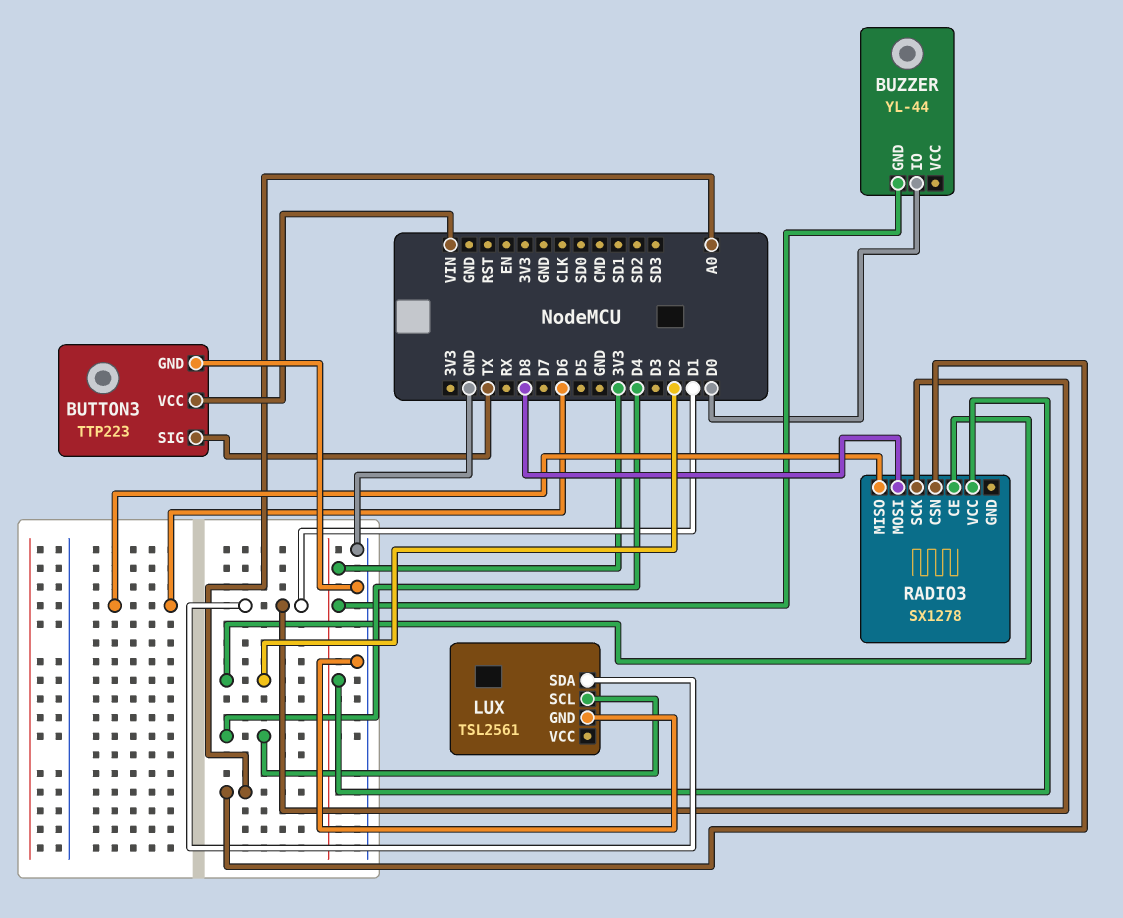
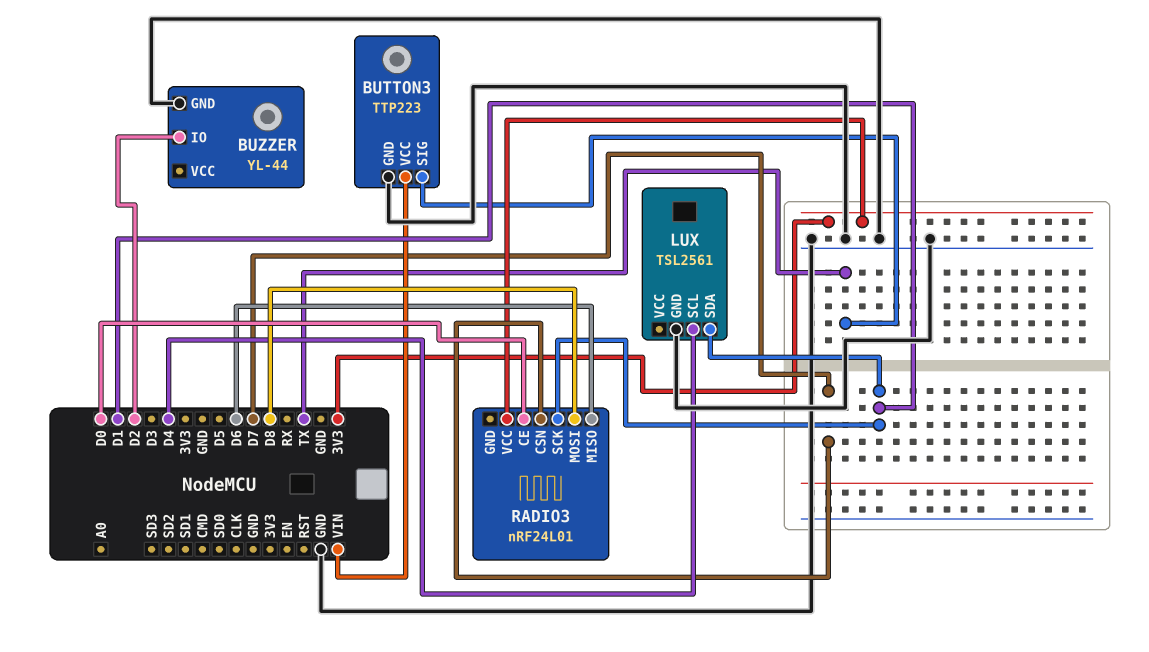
BUZZER pin GND: 3V3 -> GND
BUZZER pin IO: D0 -> D2
RADIO3: SX1278 -> nRF24L01
RADIO3 pin CE: D2 -> D0
RADIO3 pin CSN: A0 -> D7

